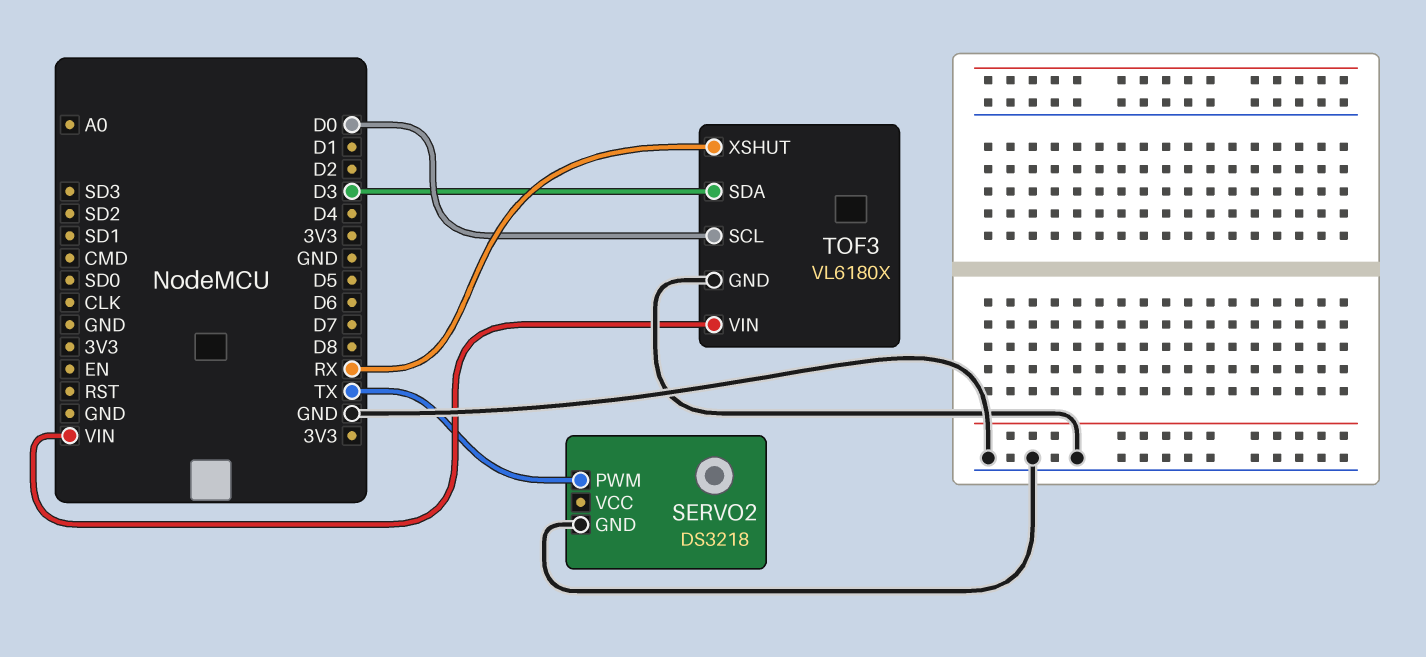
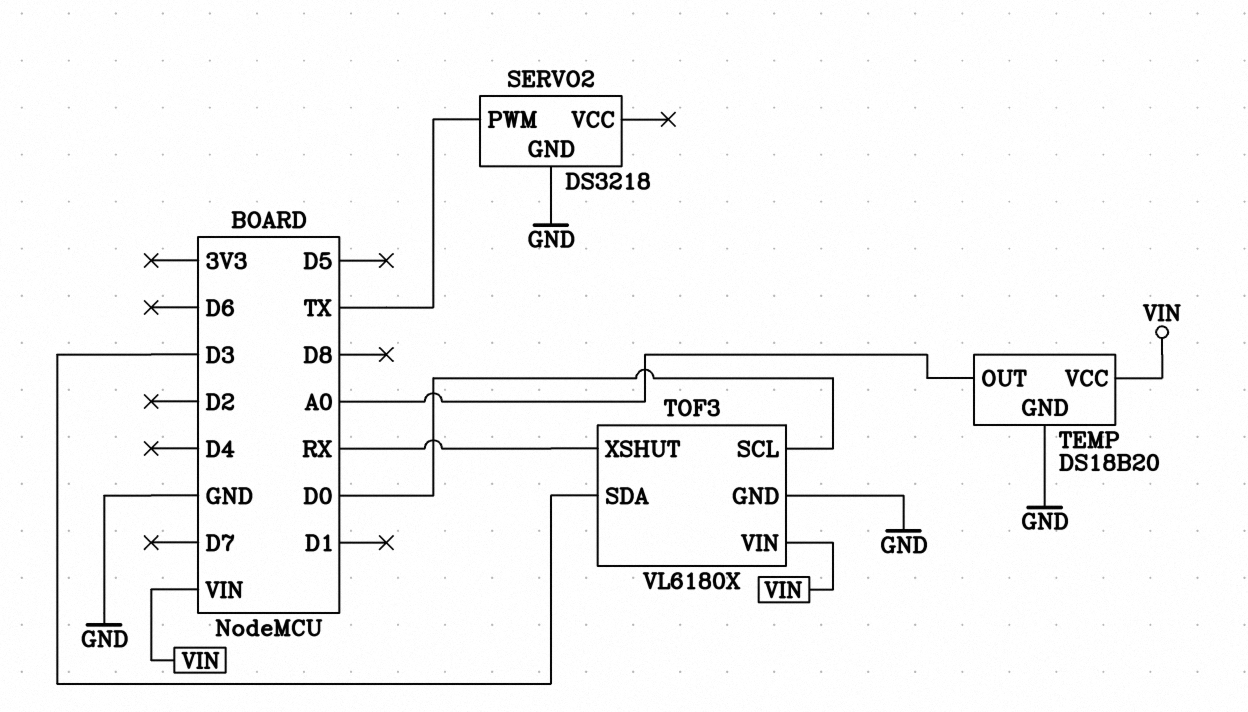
TEMP: none -> DS18B20
TEMP pin GND: none -> GND
TEMP pin OUT: none -> A0
TEMP pin VCC: none -> VIN

